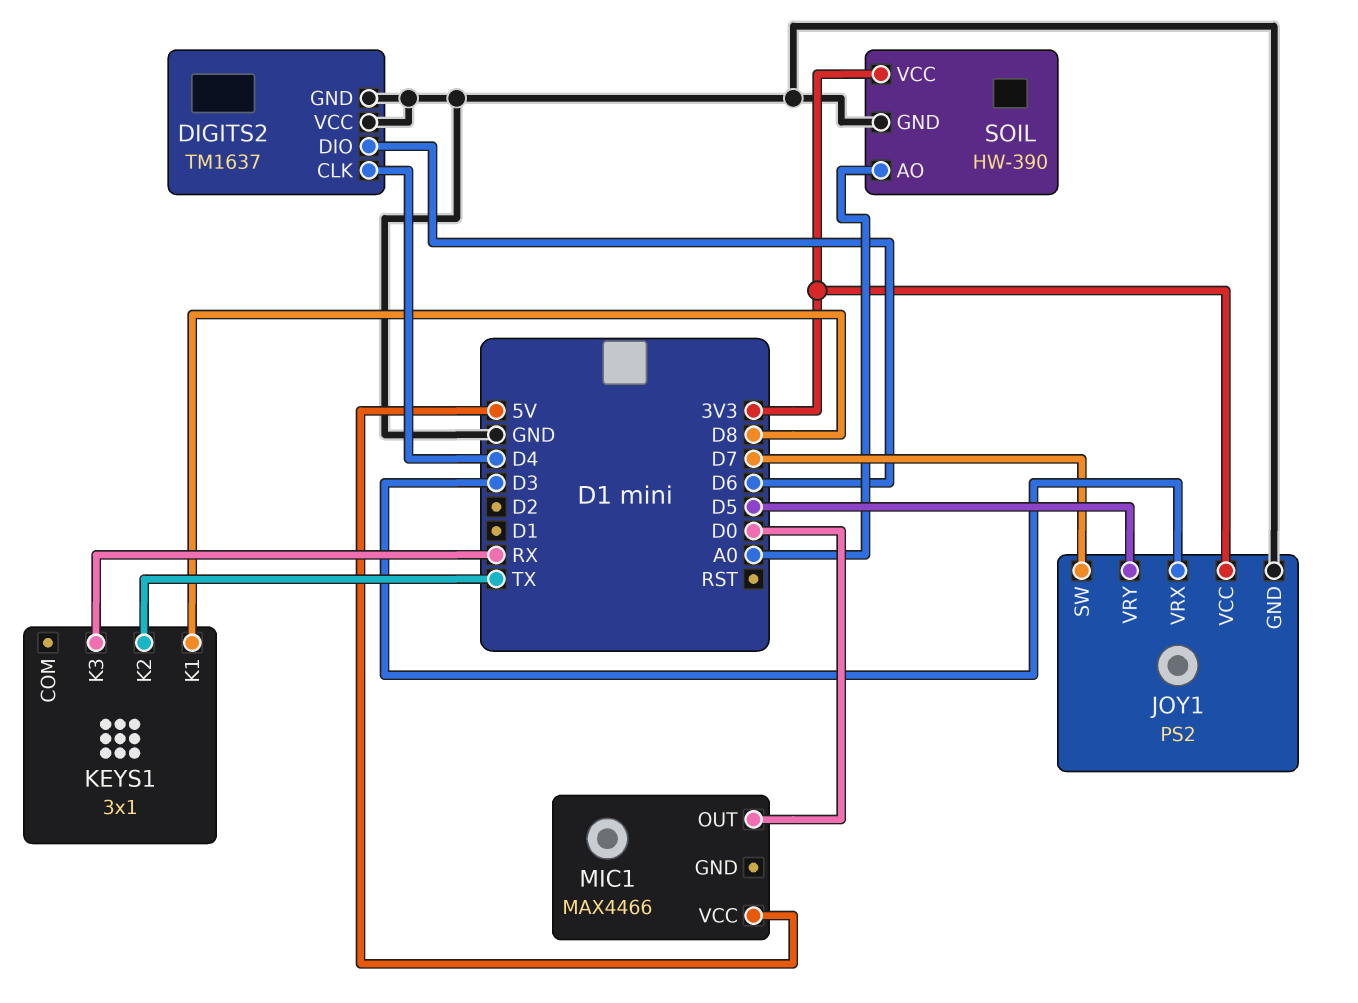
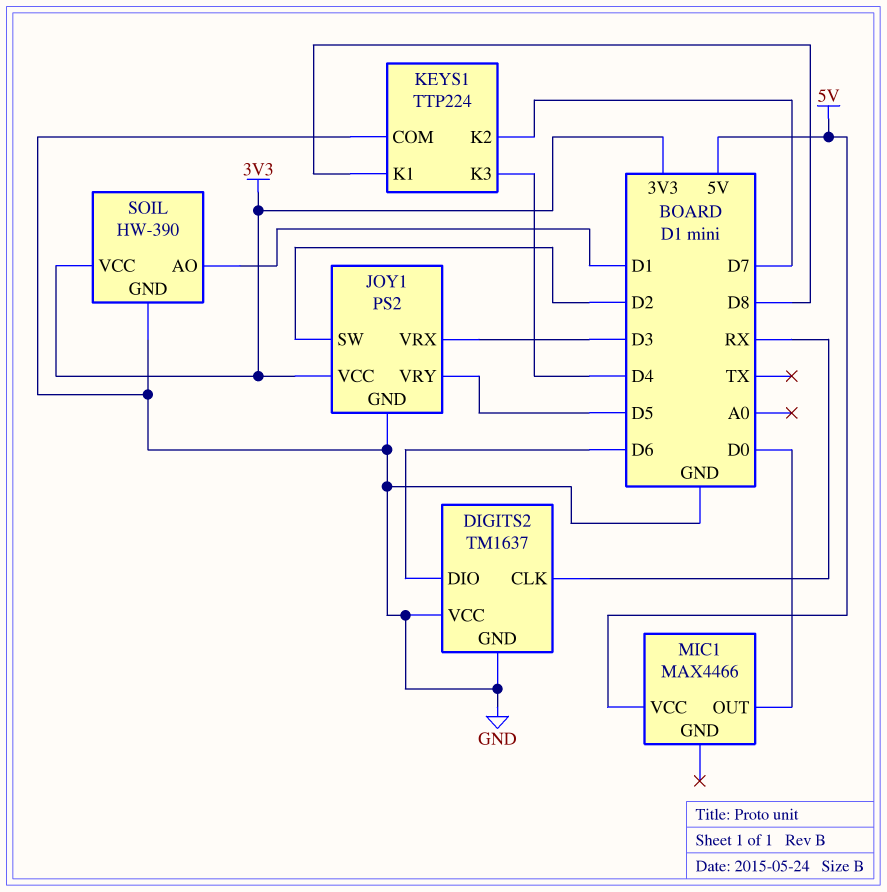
DIGITS2 pin CLK: D4 -> RX
JOY1 pin SW: D7 -> D2
KEYS1: 3x1 -> TTP224
KEYS1 pin COM: none -> GND
KEYS1 pin K2: TX -> D7
KEYS1 pin K3: RX -> D4
SOIL pin AO: A0 -> D1

